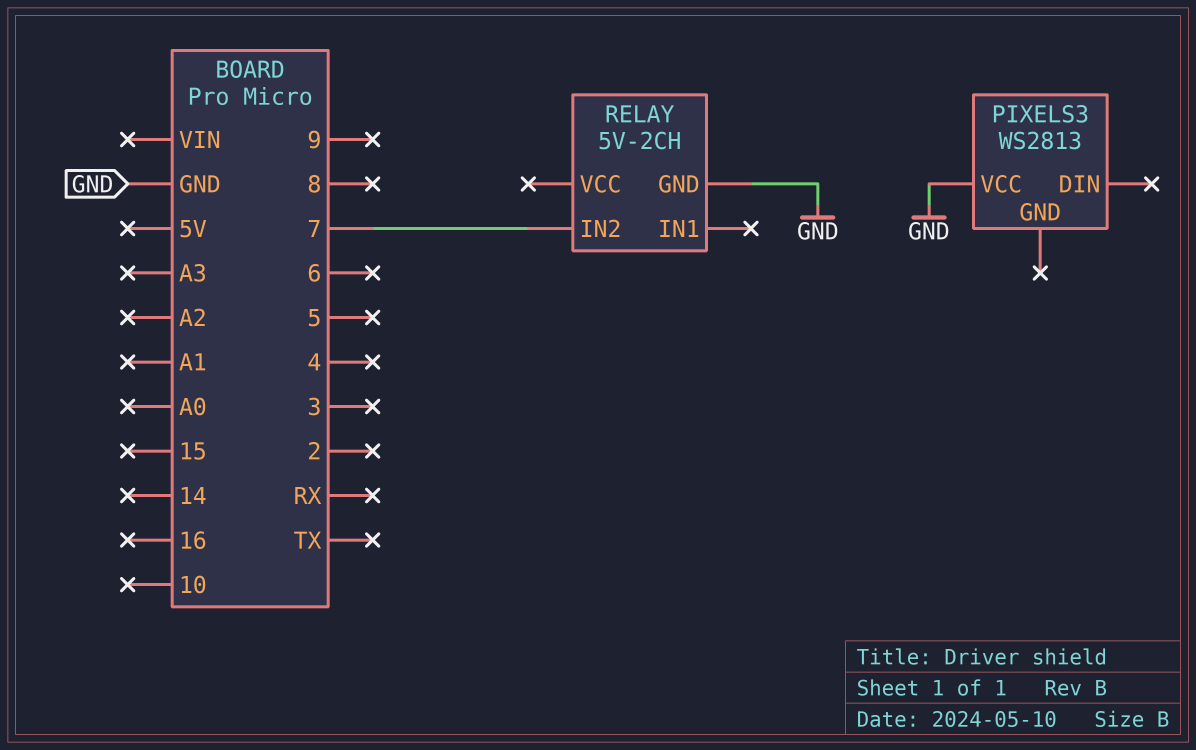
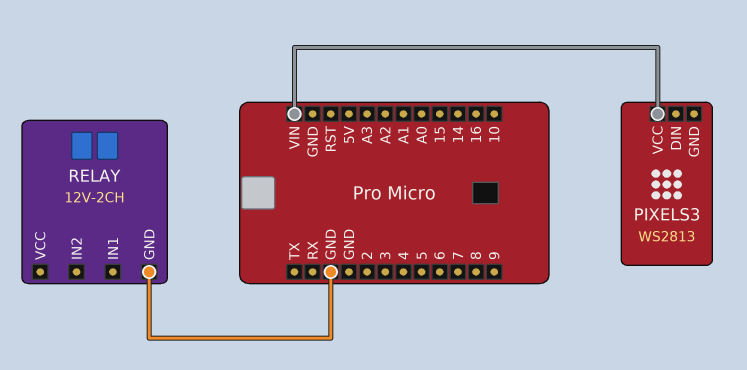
PIXELS3 pin VCC: GND -> VIN
RELAY: 5V-2CH -> 12V-2CH
RELAY pin IN2: 7 -> none

